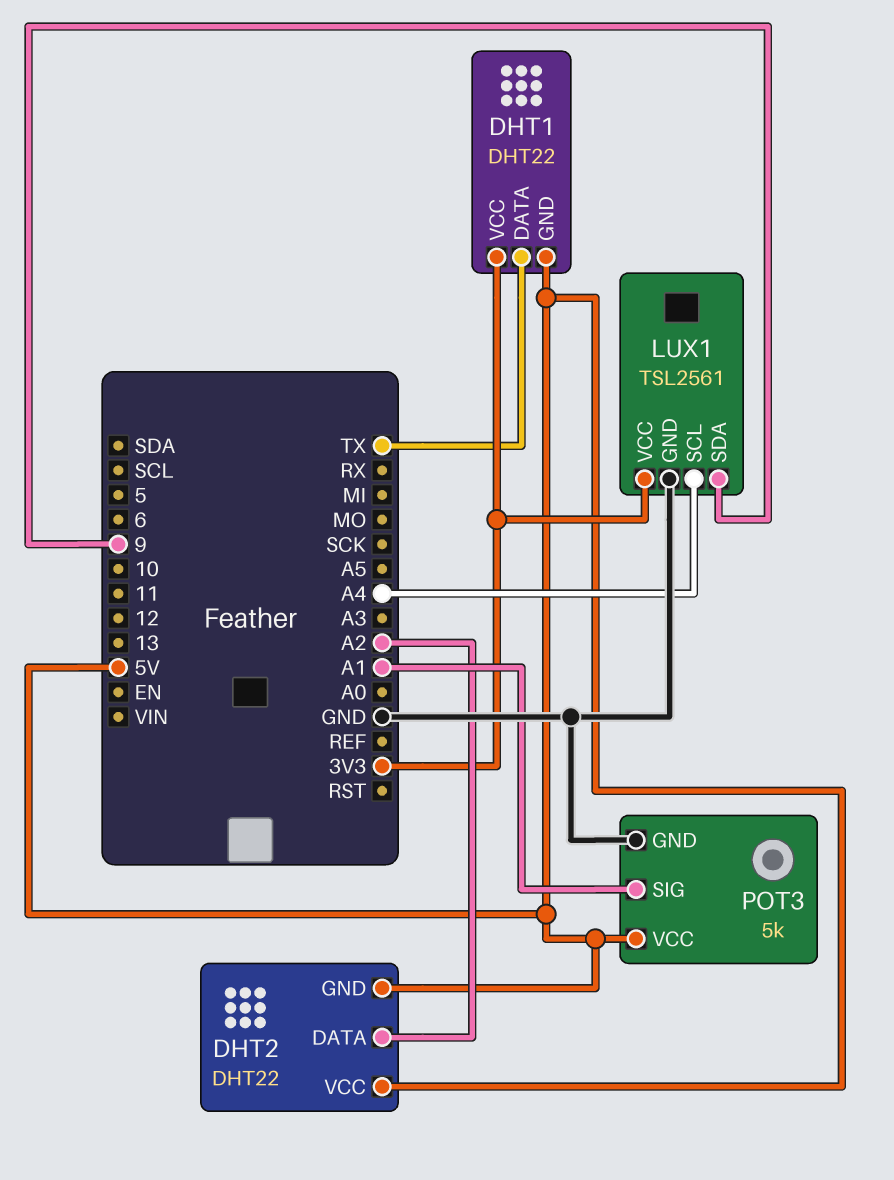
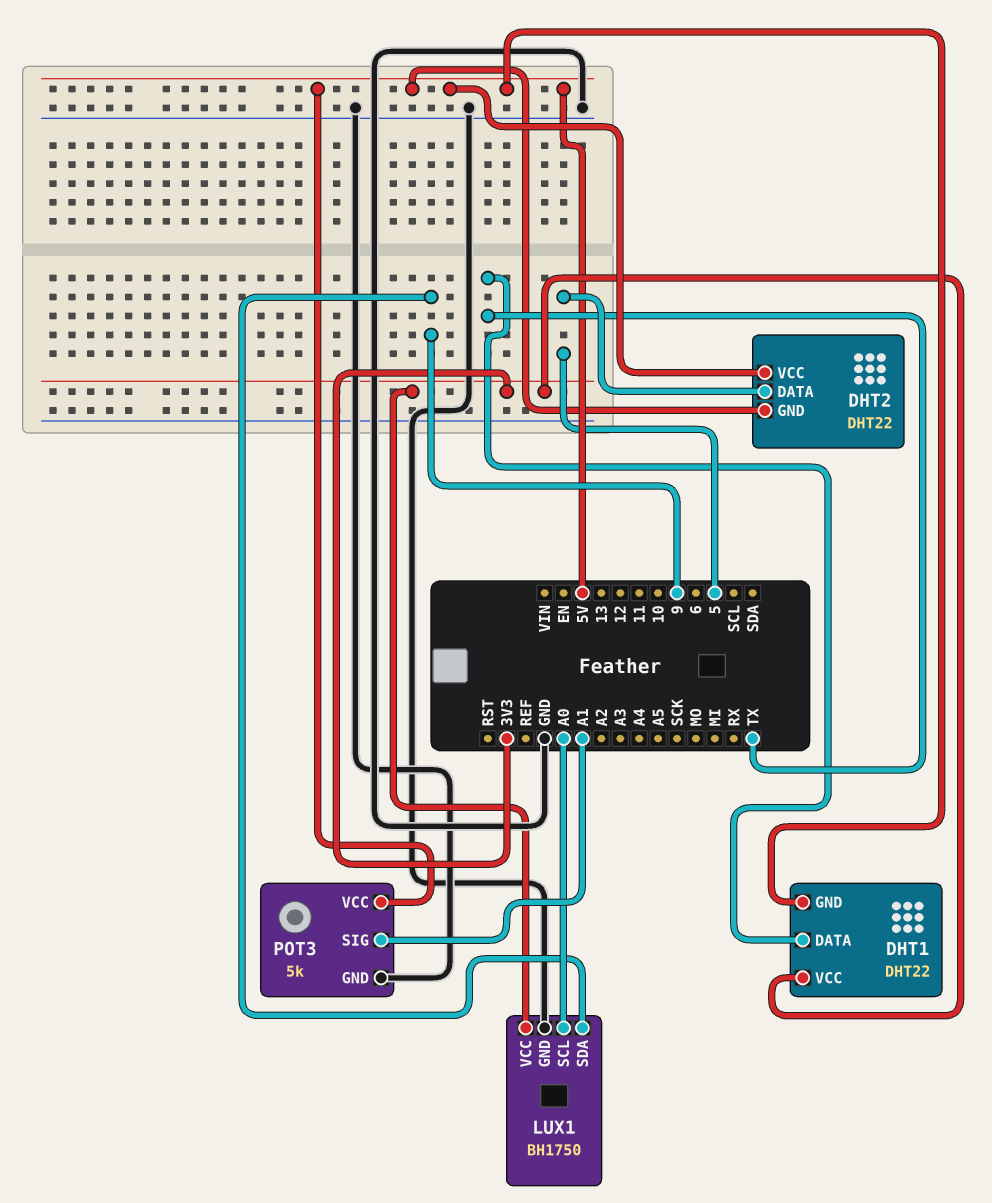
DHT2 pin DATA: A2 -> 5
LUX1: TSL2561 -> BH1750
LUX1 pin SCL: A4 -> A0

